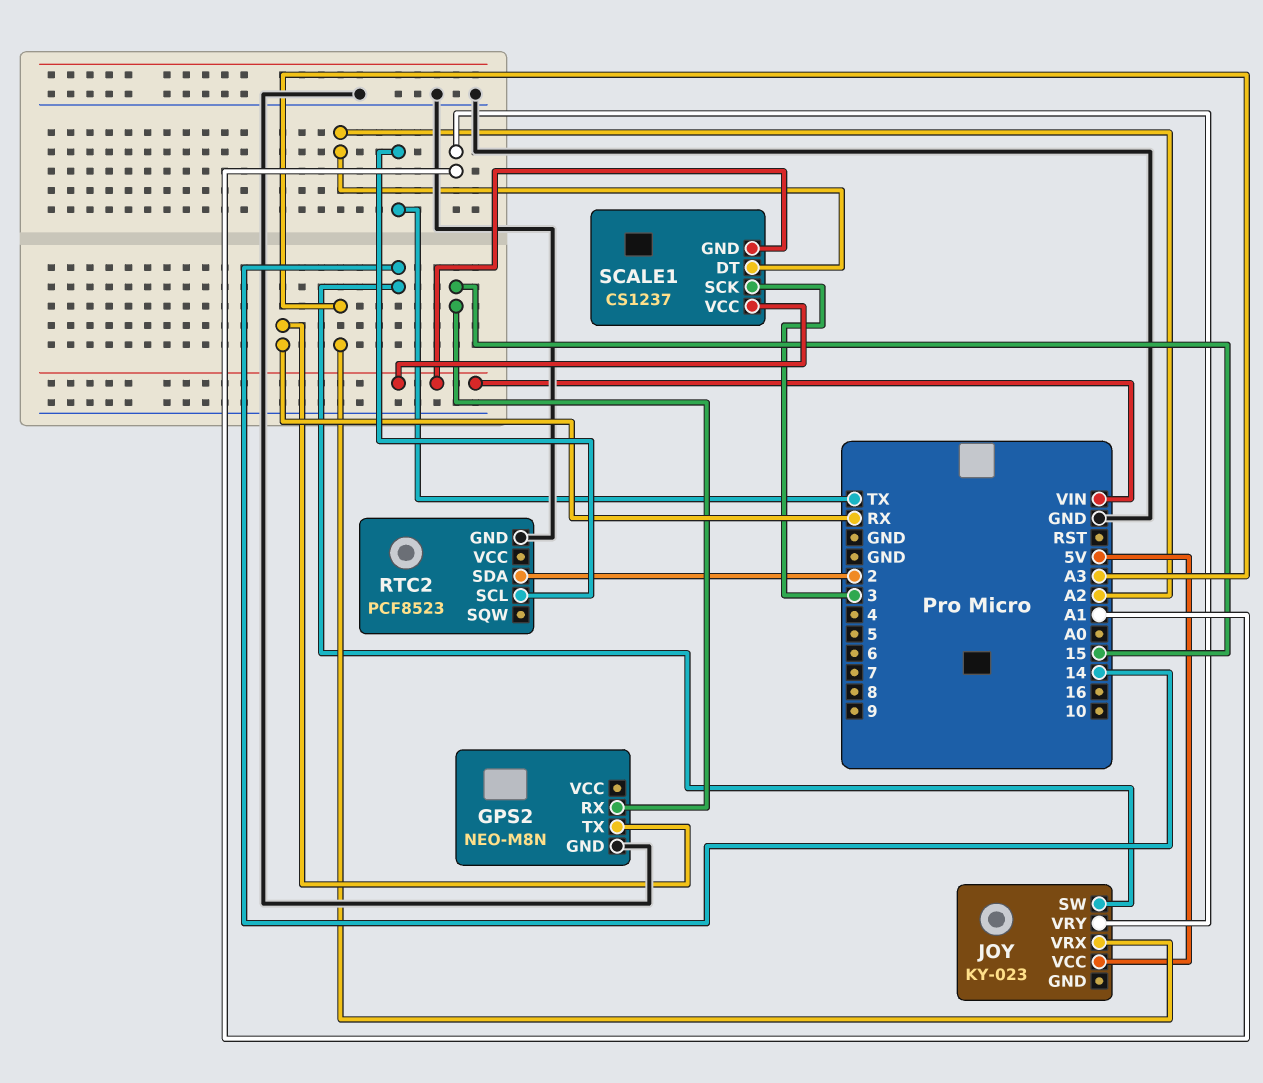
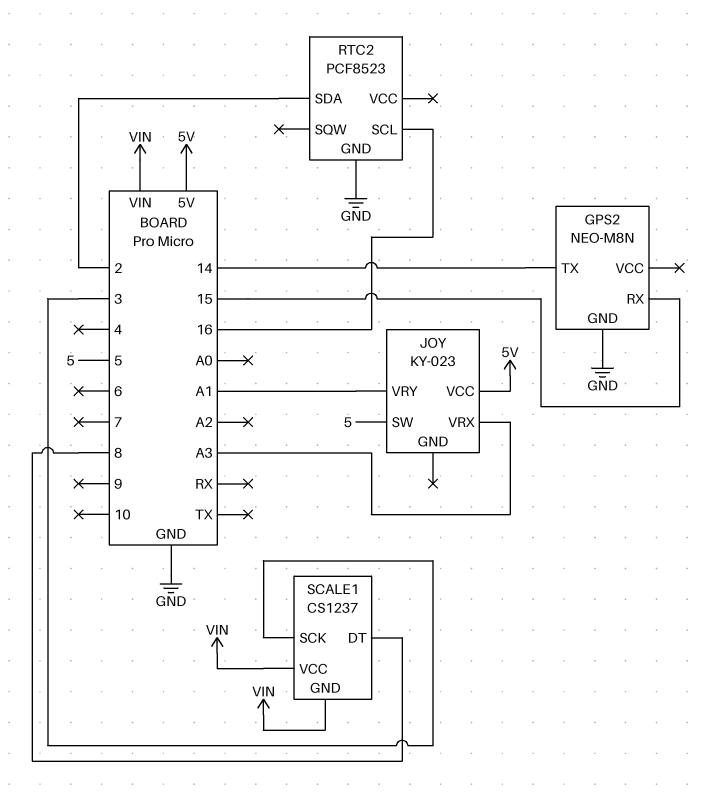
GPS2 pin TX: RX -> 14
JOY pin SW: 14 -> 5
RTC2 pin SCL: TX -> 16
SCALE1 pin DT: A2 -> 8

